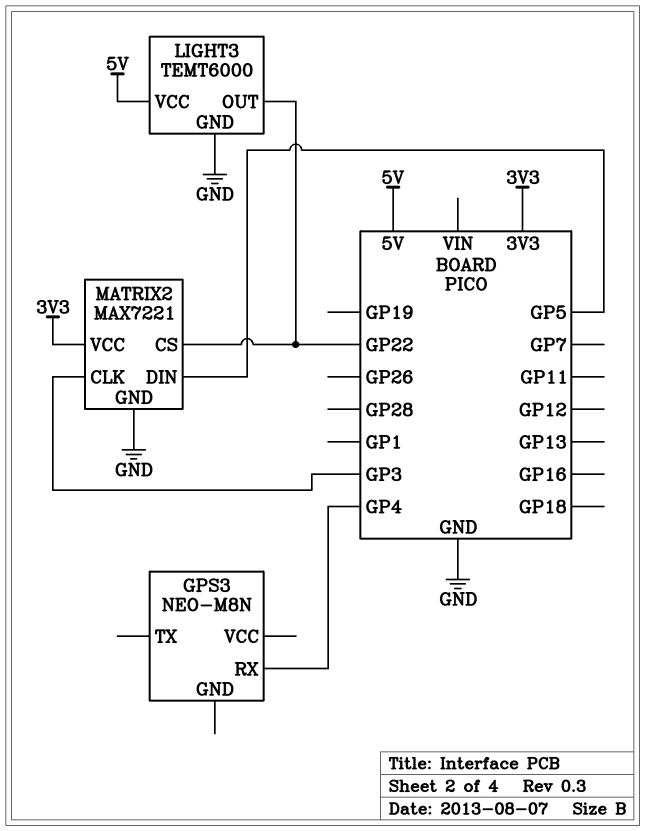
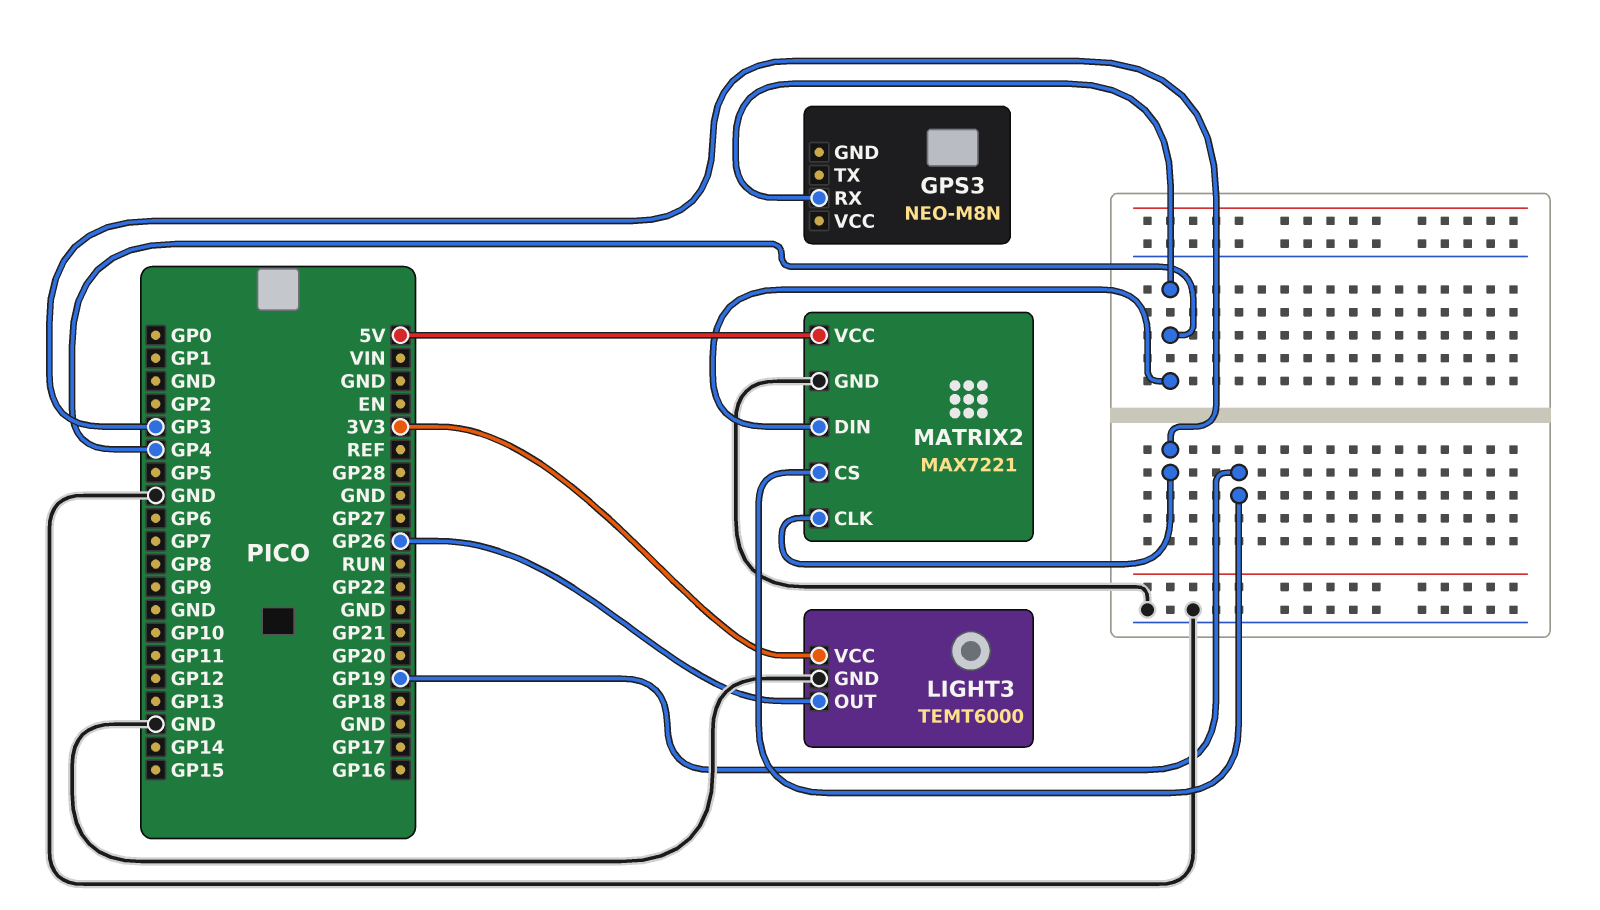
LIGHT3 pin OUT: GP22 -> GP26
LIGHT3 pin VCC: 5V -> 3V3
MATRIX2 pin CS: GP22 -> GP19
MATRIX2 pin DIN: GP5 -> GP4
MATRIX2 pin VCC: 3V3 -> 5V

